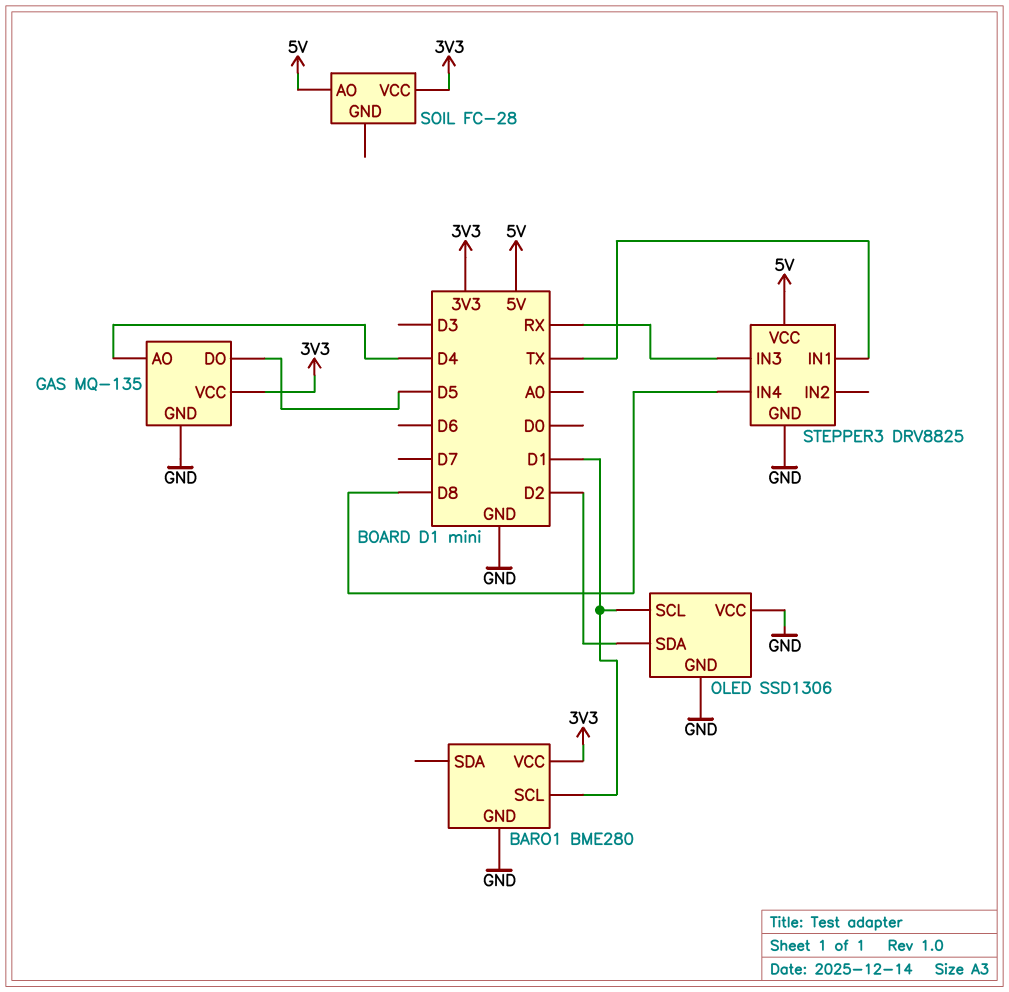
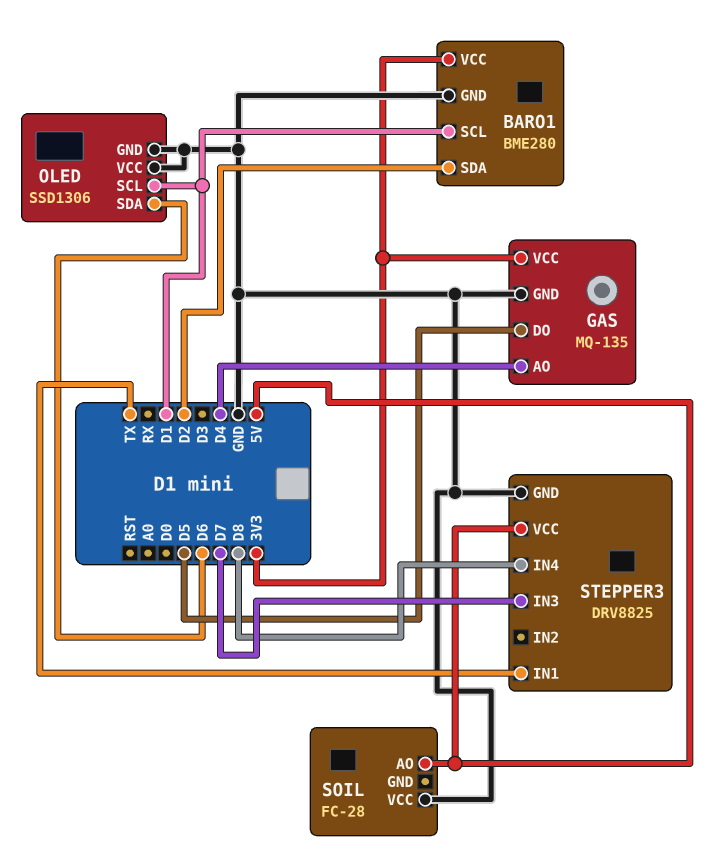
BARO1 pin SDA: none -> D2
OLED pin SDA: D2 -> D6
SOIL pin VCC: 3V3 -> GND
STEPPER3 pin IN3: RX -> D7

